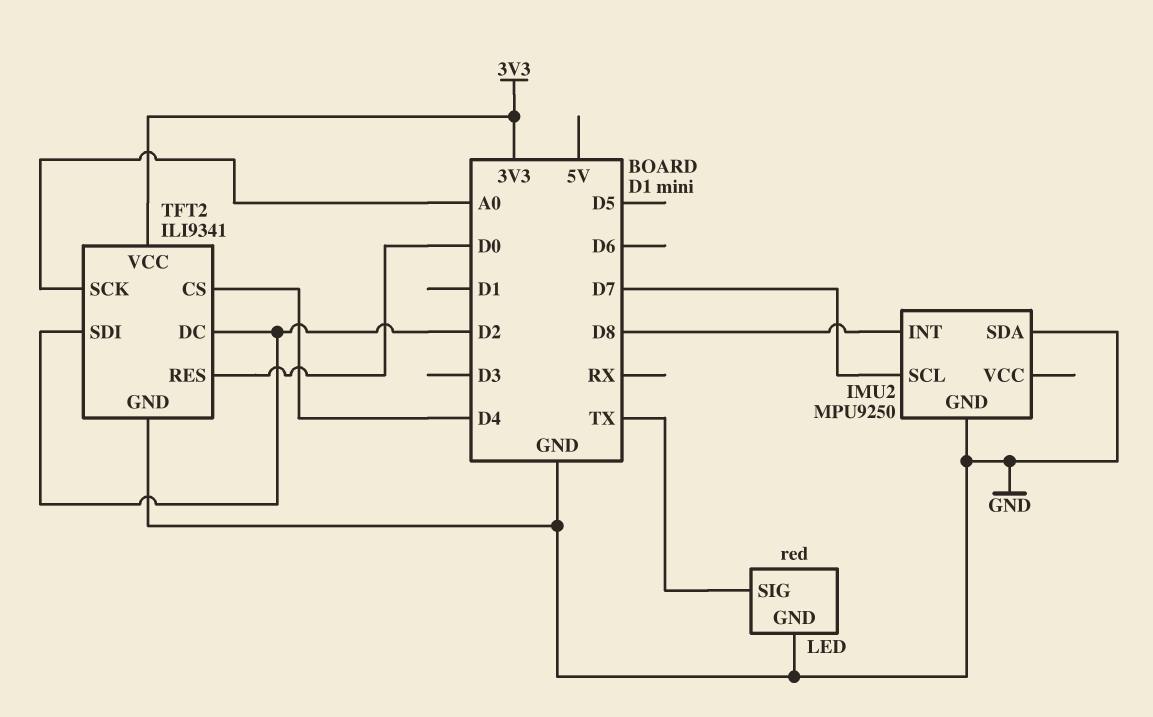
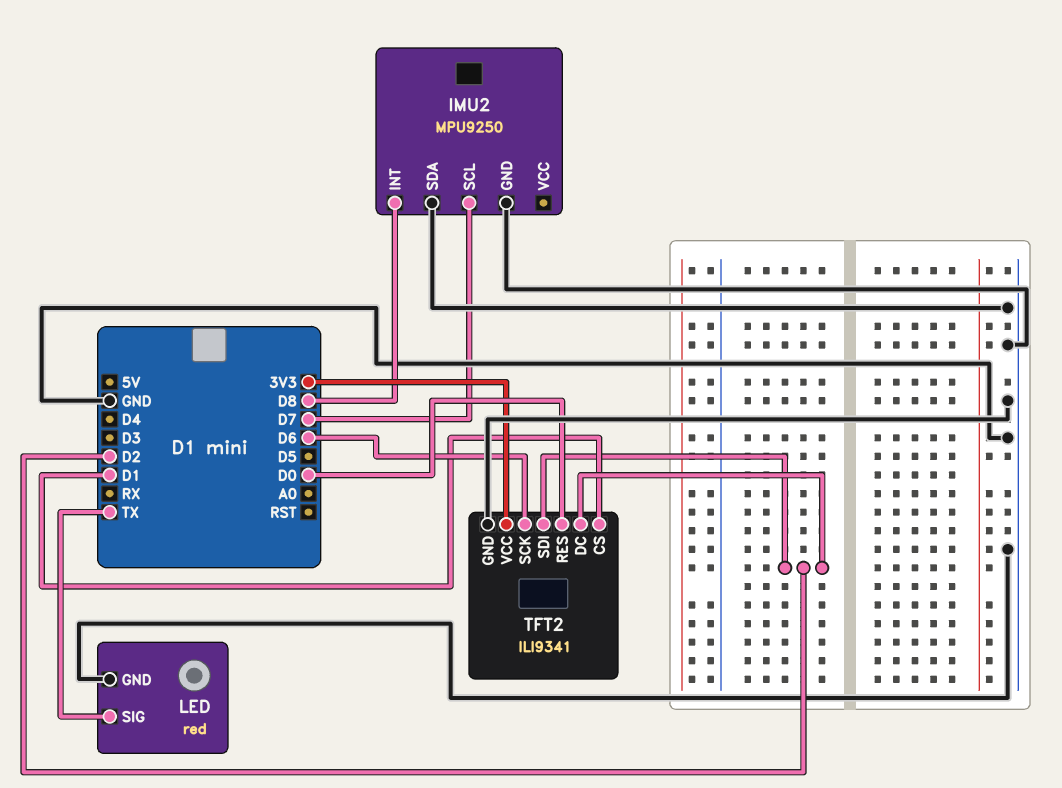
TFT2 pin CS: D4 -> D1
TFT2 pin SCK: A0 -> D6

